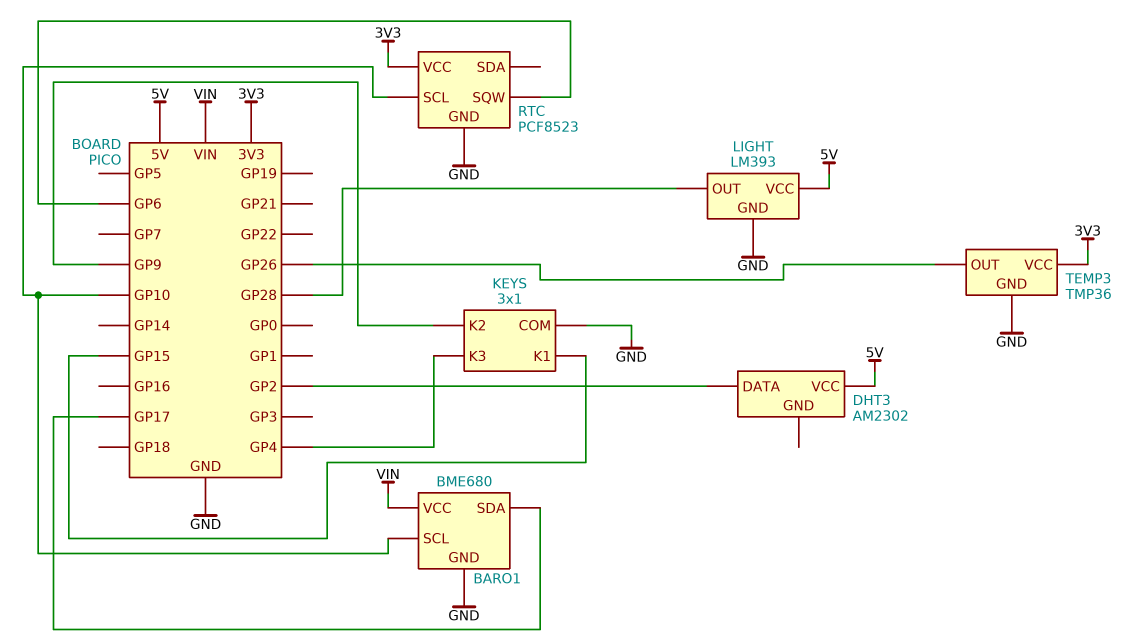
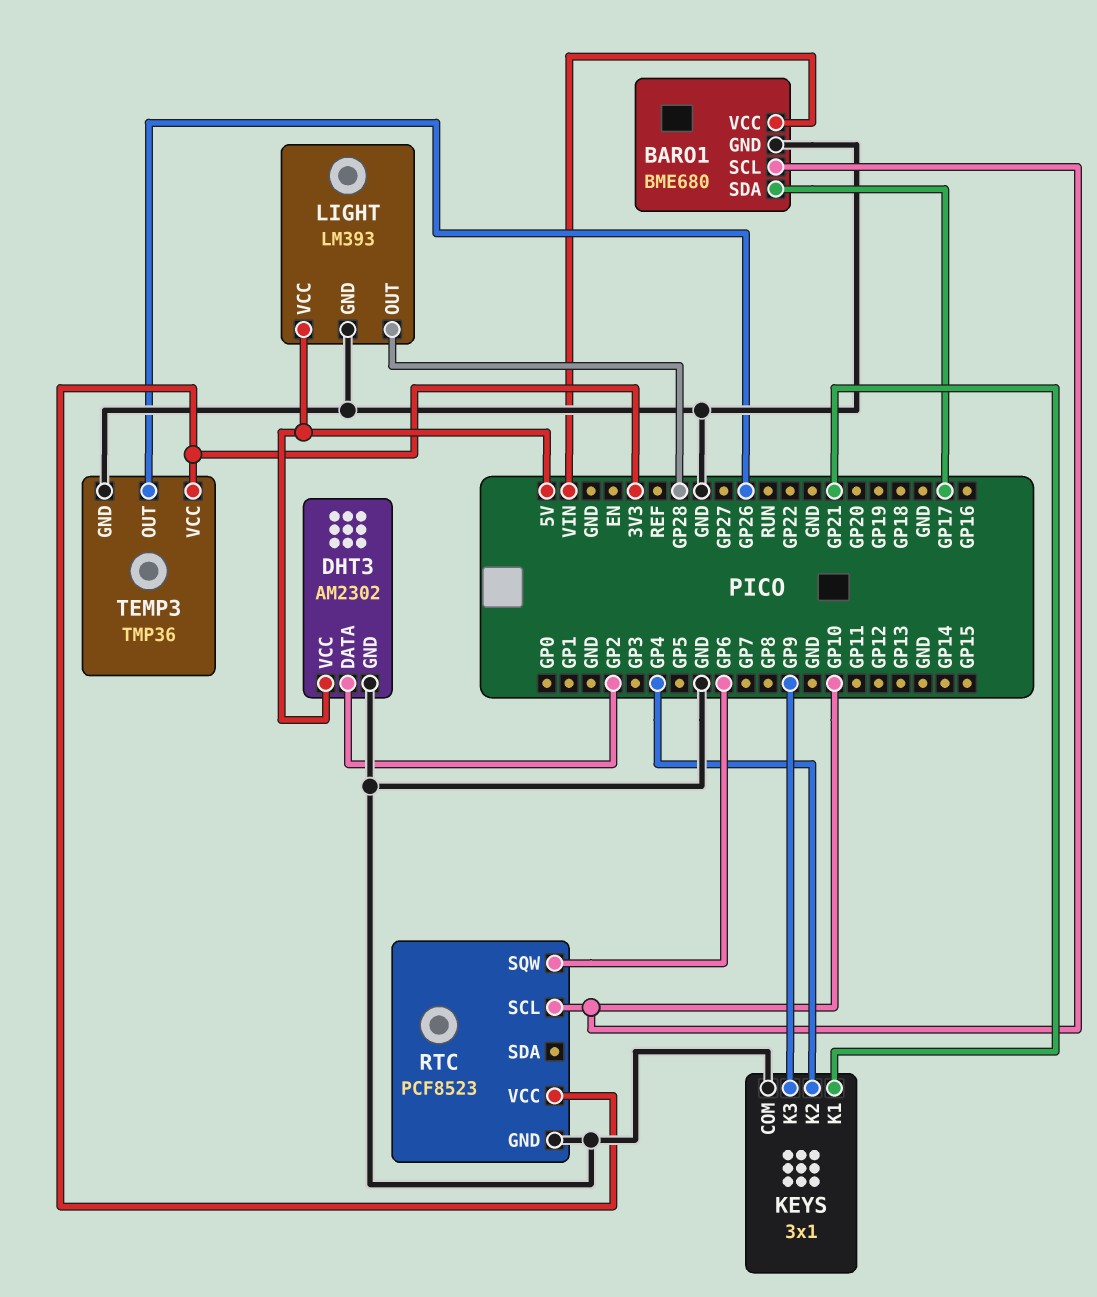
DHT3 pin GND: none -> GND
KEYS pin K1: GP15 -> GP21
KEYS pin K2: GP9 -> GP4
KEYS pin K3: GP4 -> GP9

